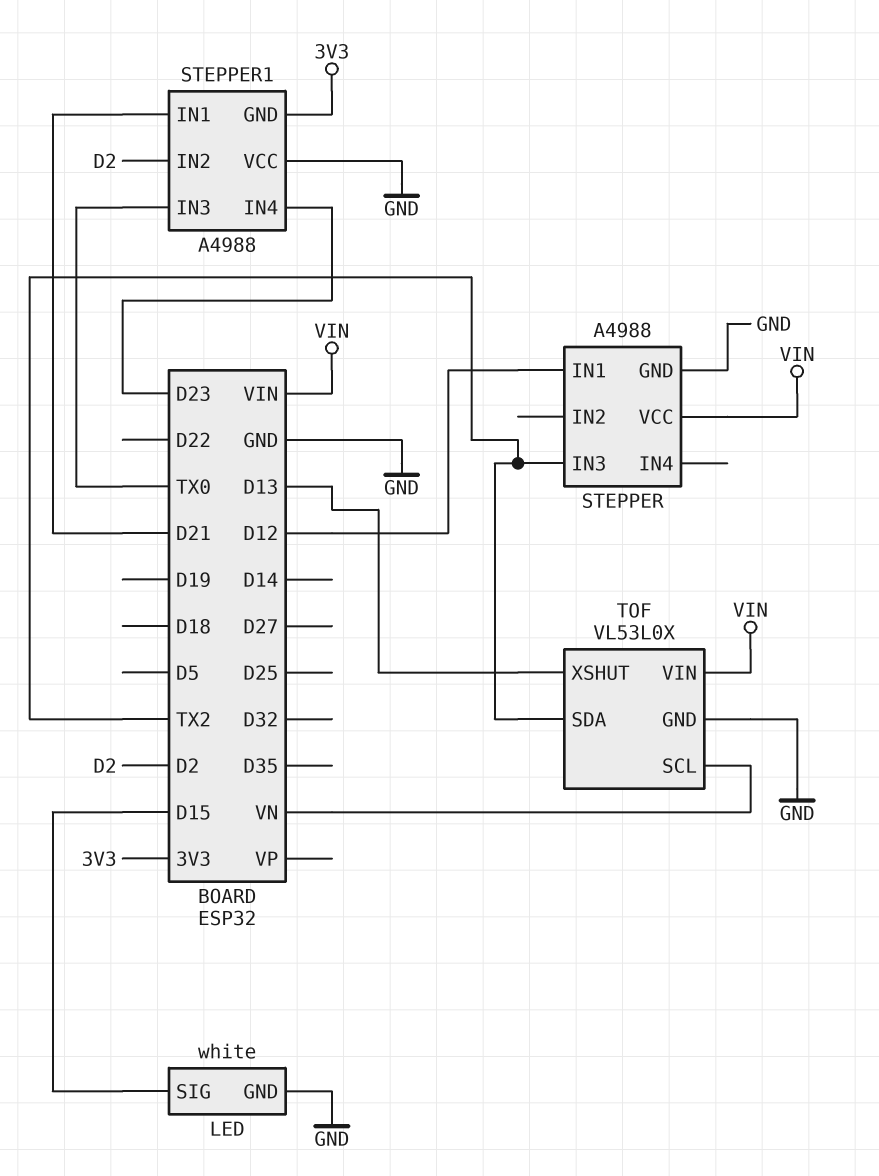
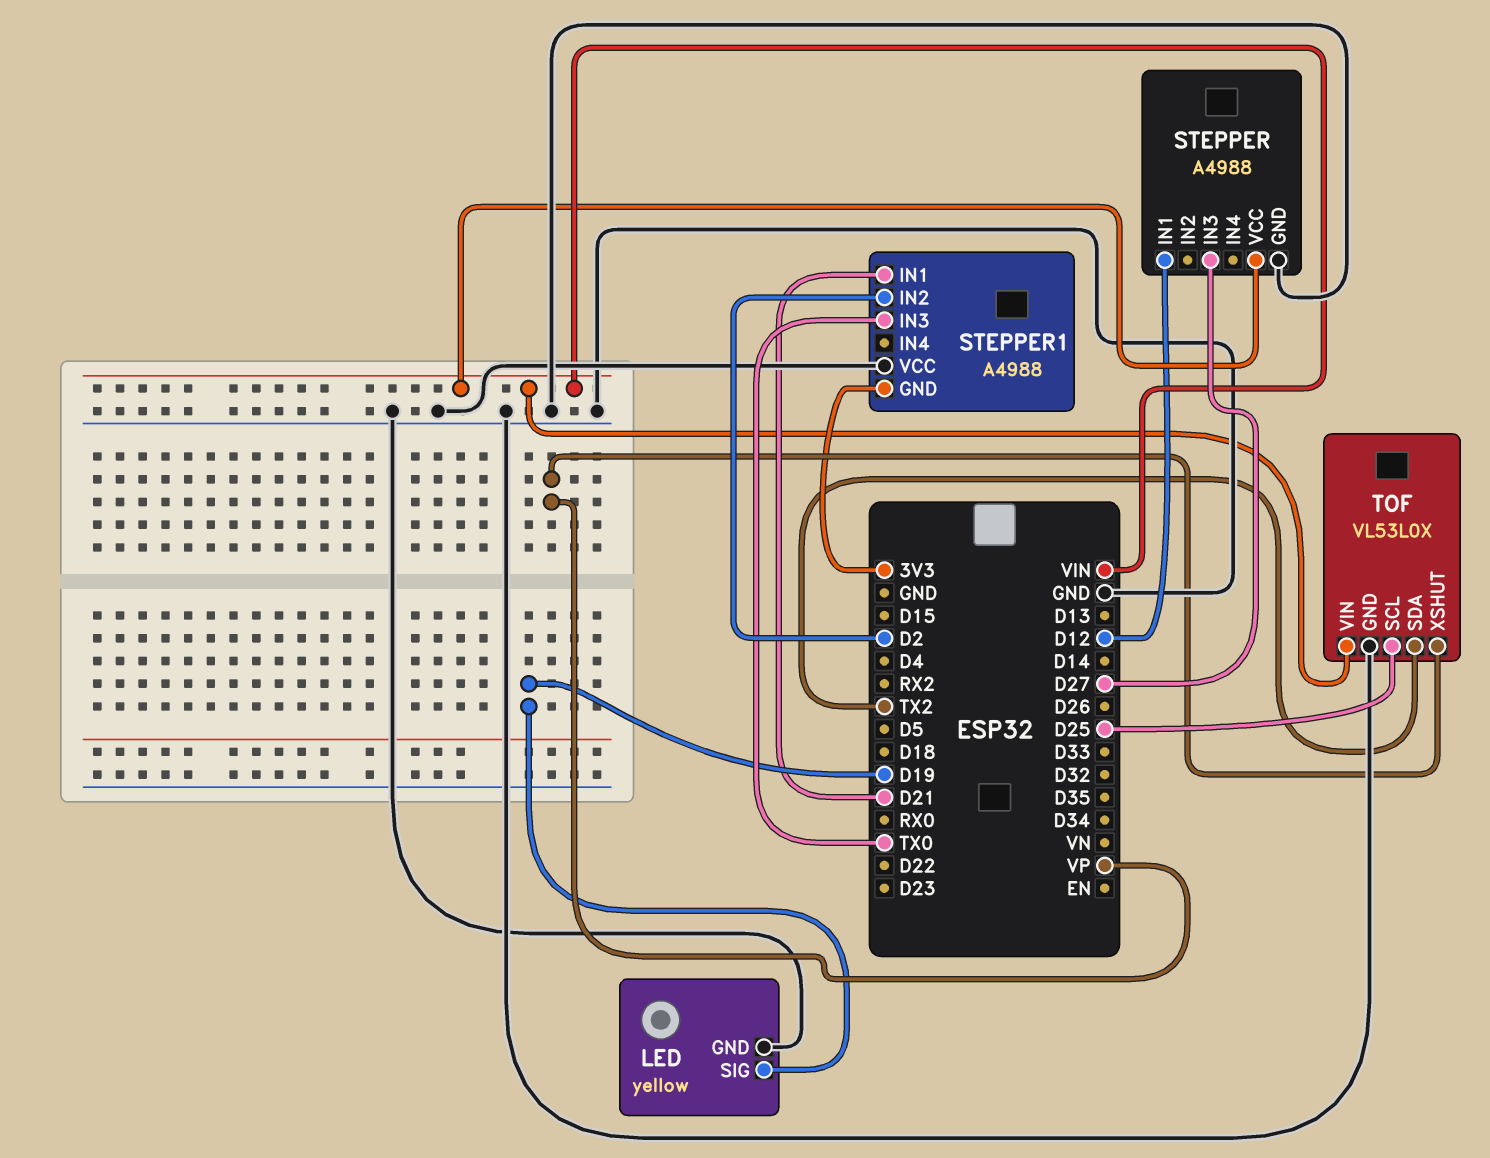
LED: white -> yellow
LED pin SIG: D15 -> D19
STEPPER pin IN3: TX2 -> D27
STEPPER1 pin IN4: D23 -> none
TOF pin SCL: VN -> D25
TOF pin XSHUT: D13 -> VP

